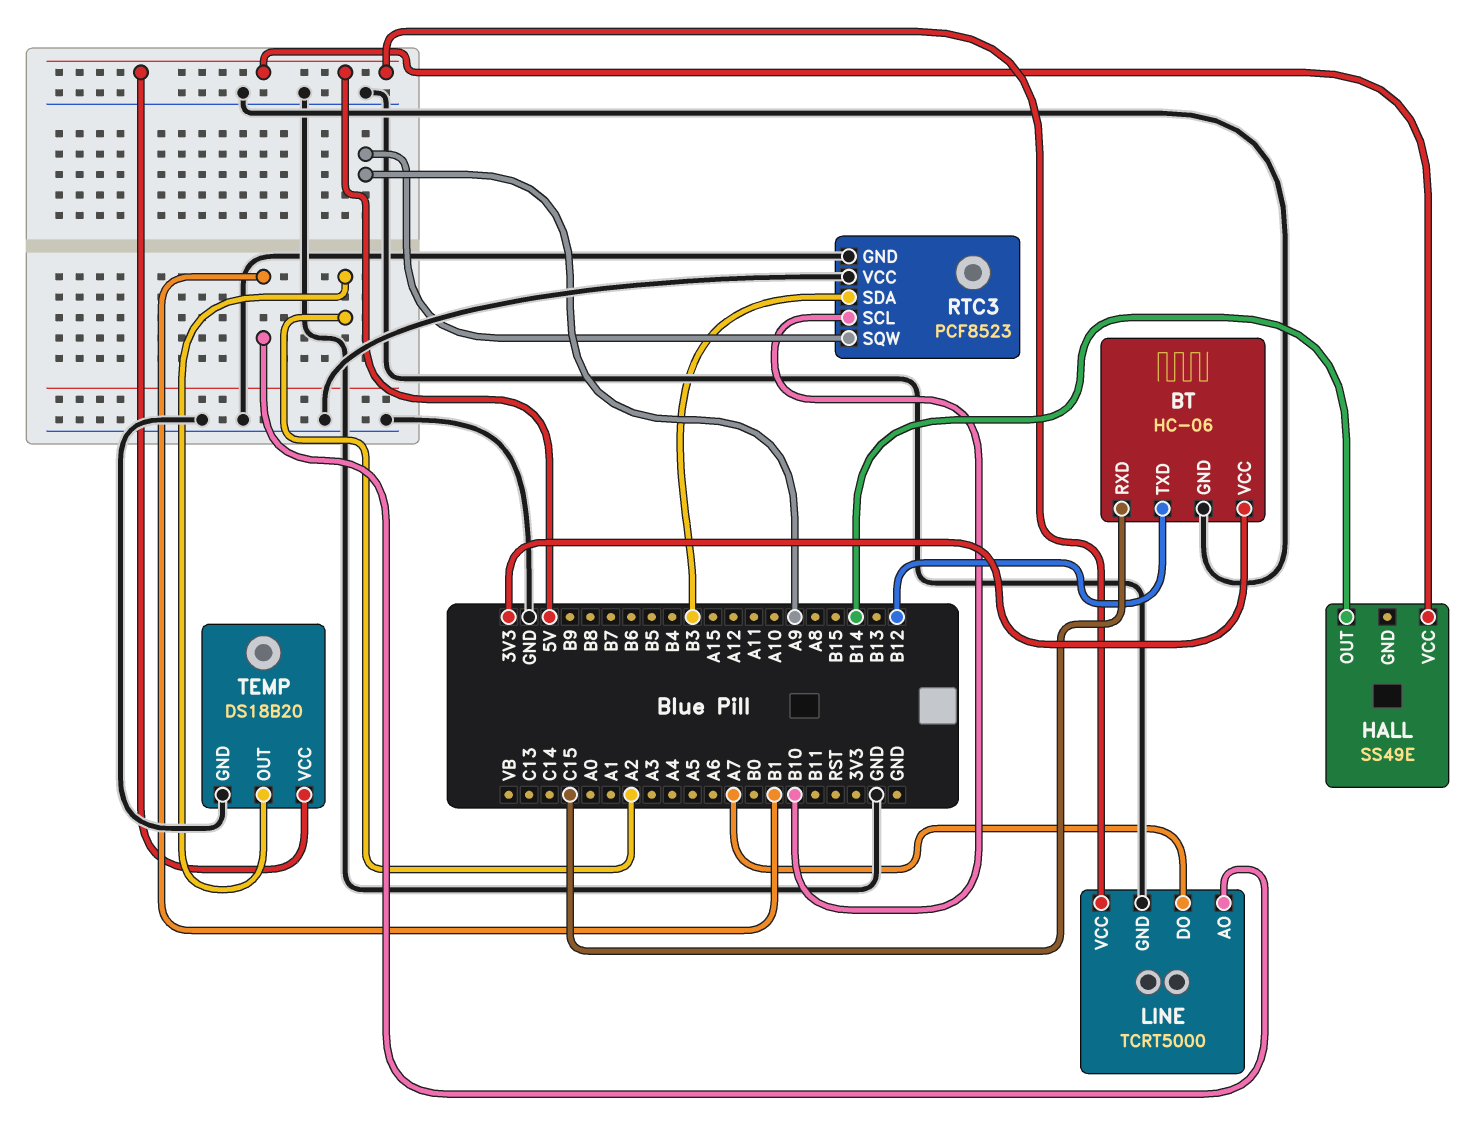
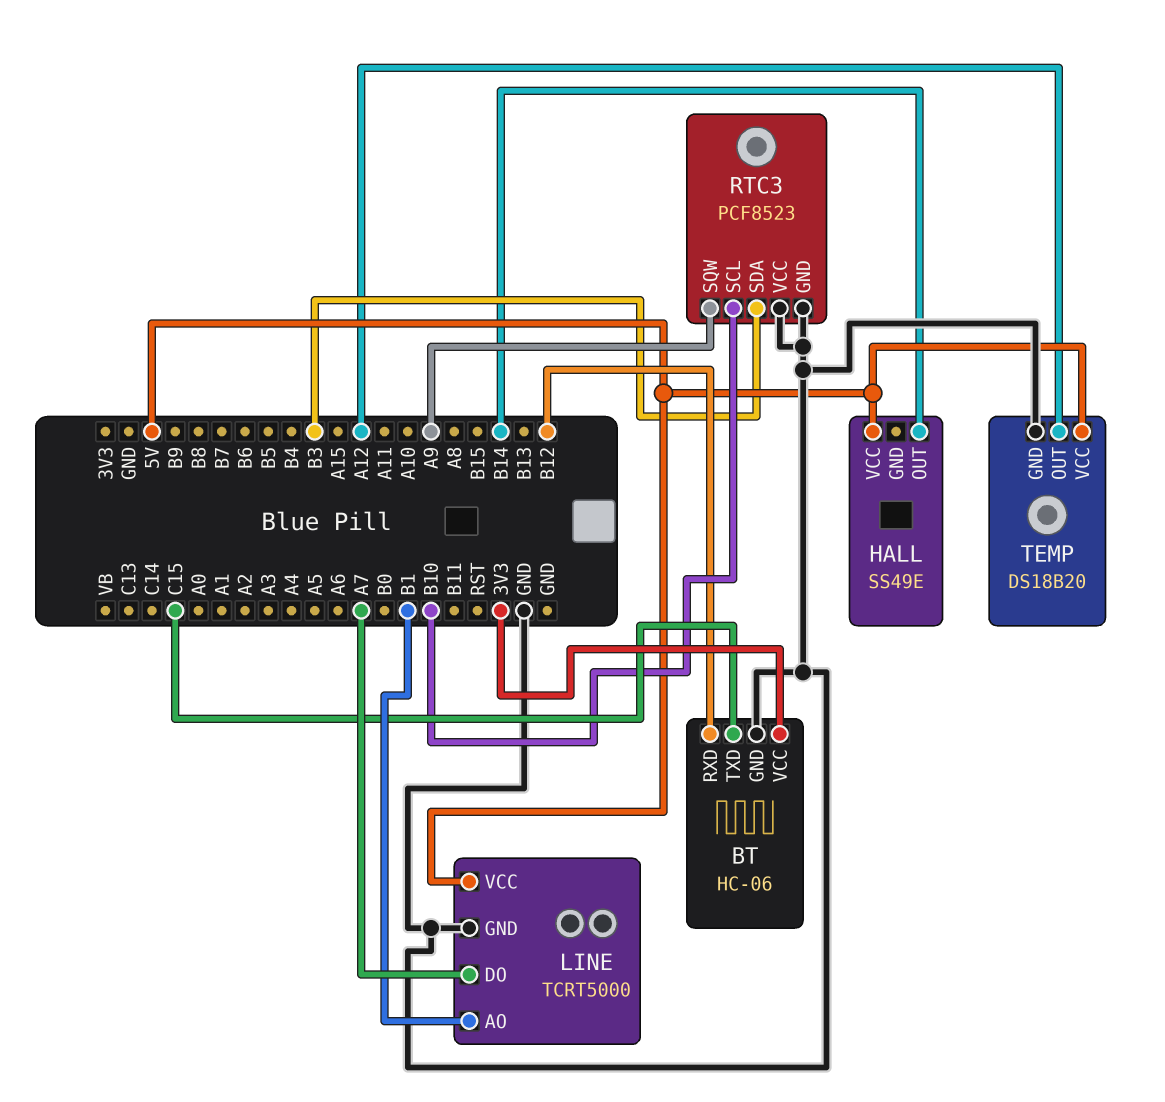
BT pin RXD: C15 -> B12
BT pin TXD: B12 -> C15
TEMP pin OUT: A2 -> A12

